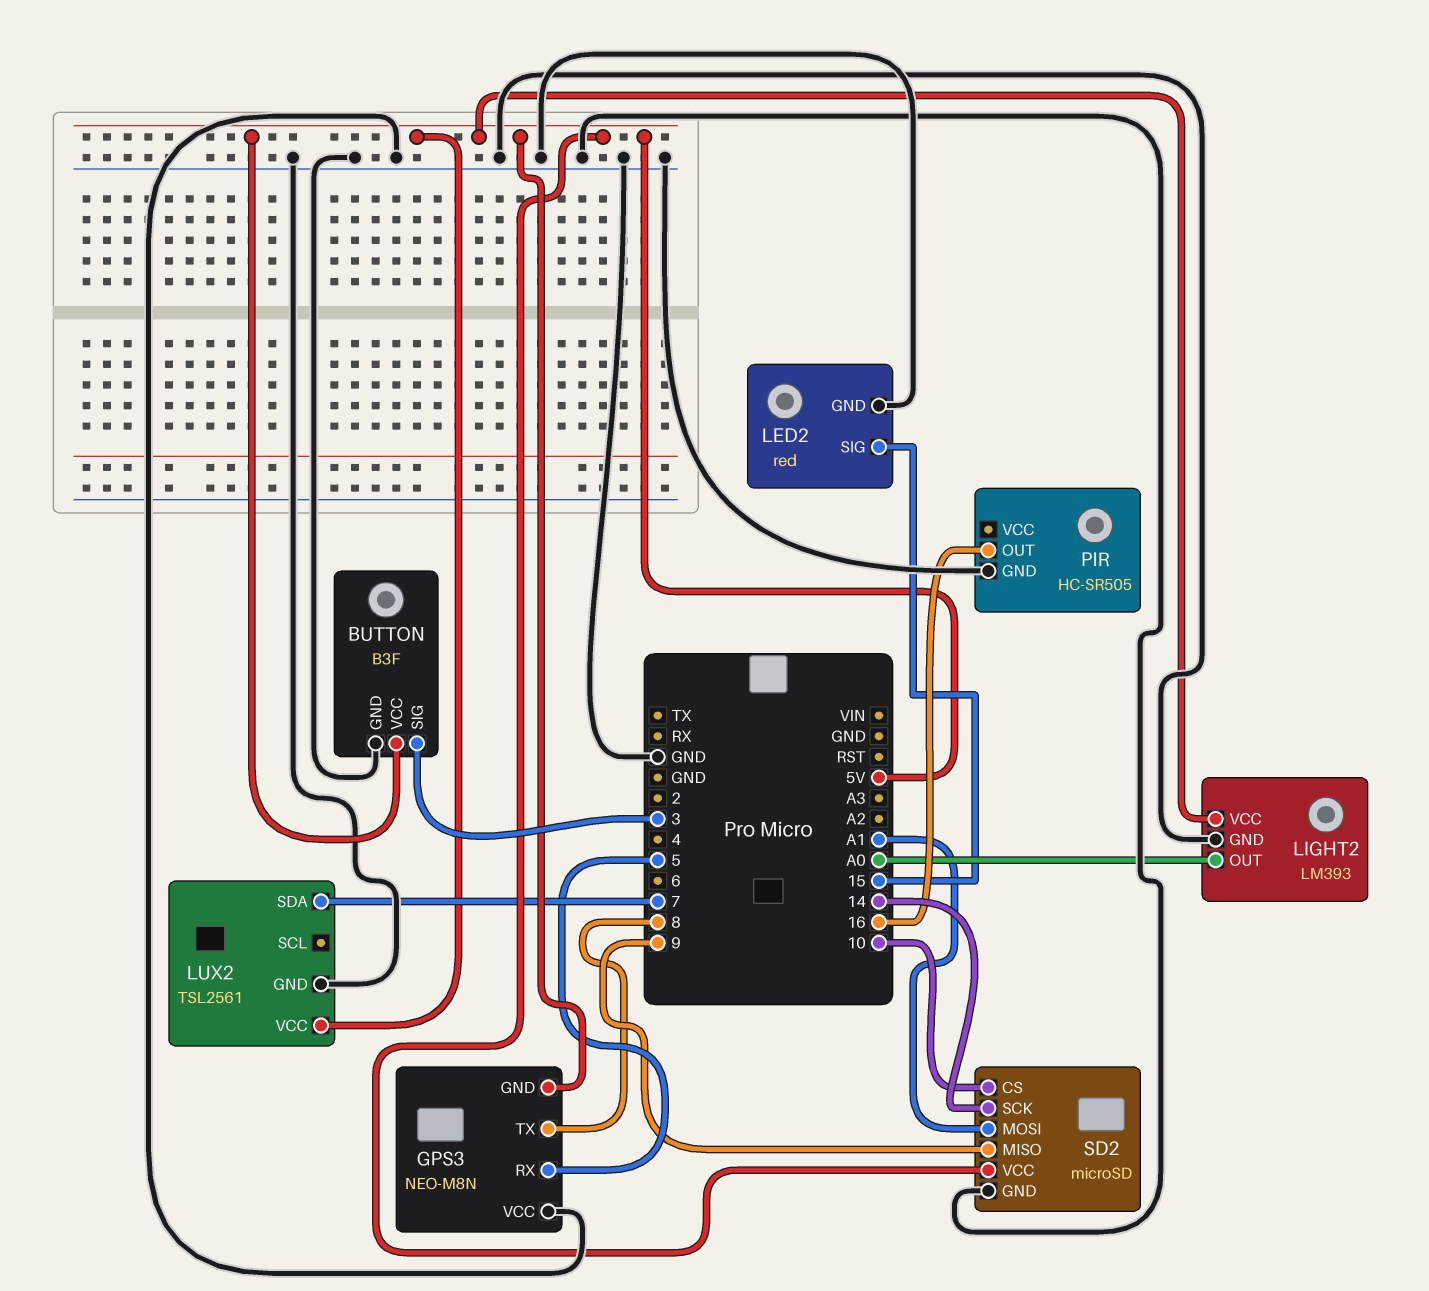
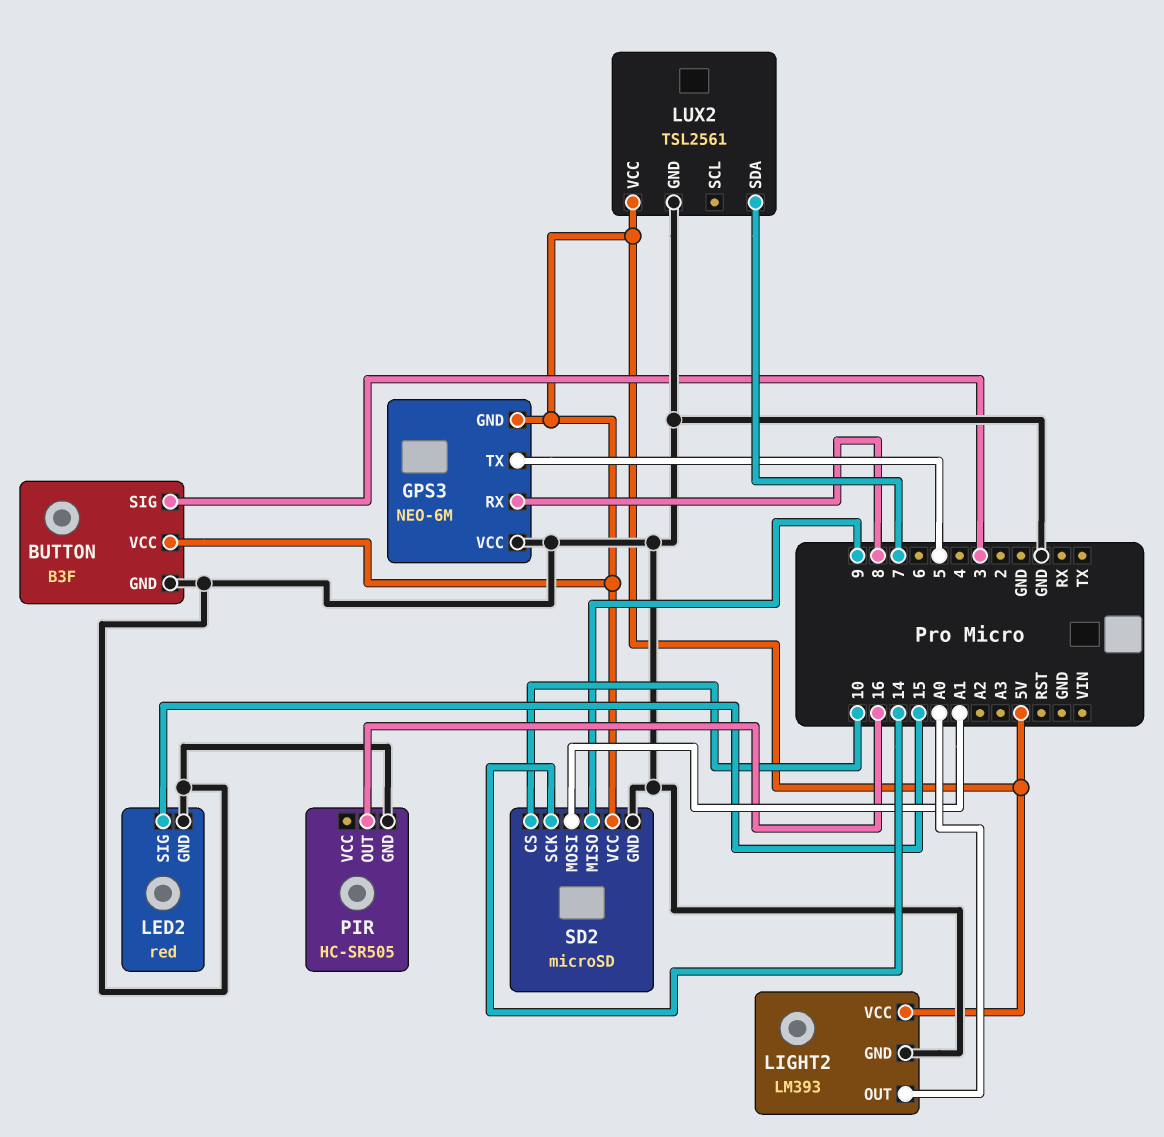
GPS3: NEO-M8N -> NEO-6M
GPS3 pin RX: 5 -> 8
GPS3 pin TX: 8 -> 5

